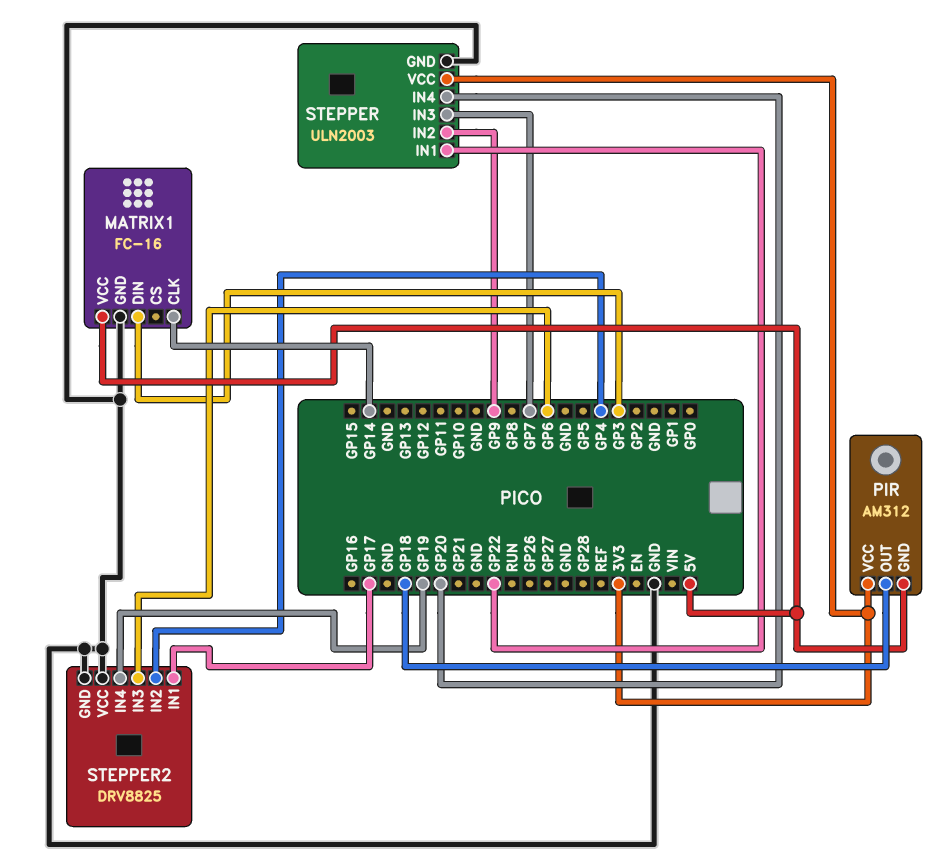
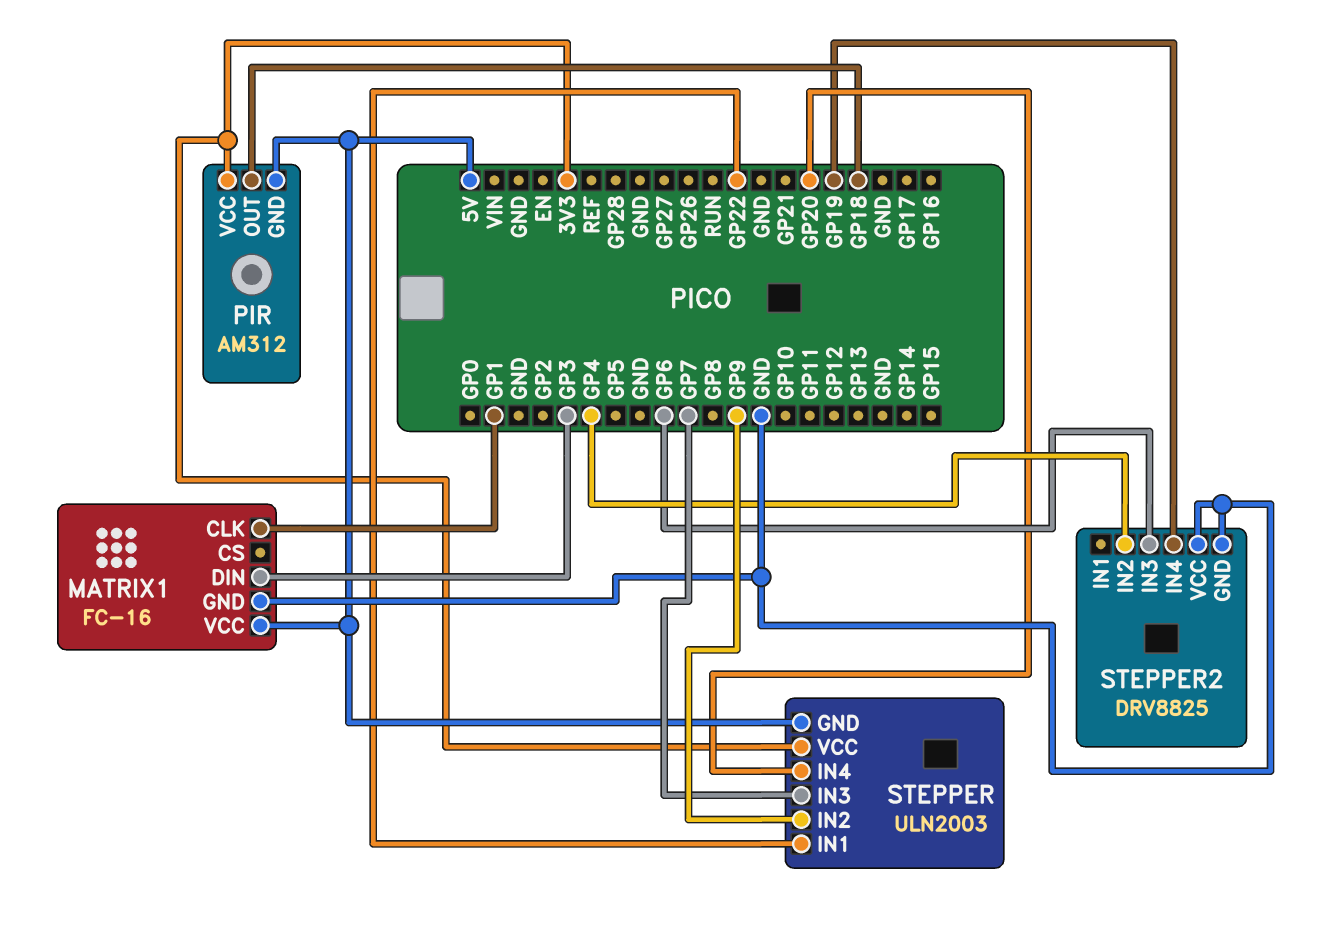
MATRIX1 pin CLK: GP14 -> GP1
STEPPER pin GND: GND -> 5V
STEPPER2 pin IN1: GP17 -> none

